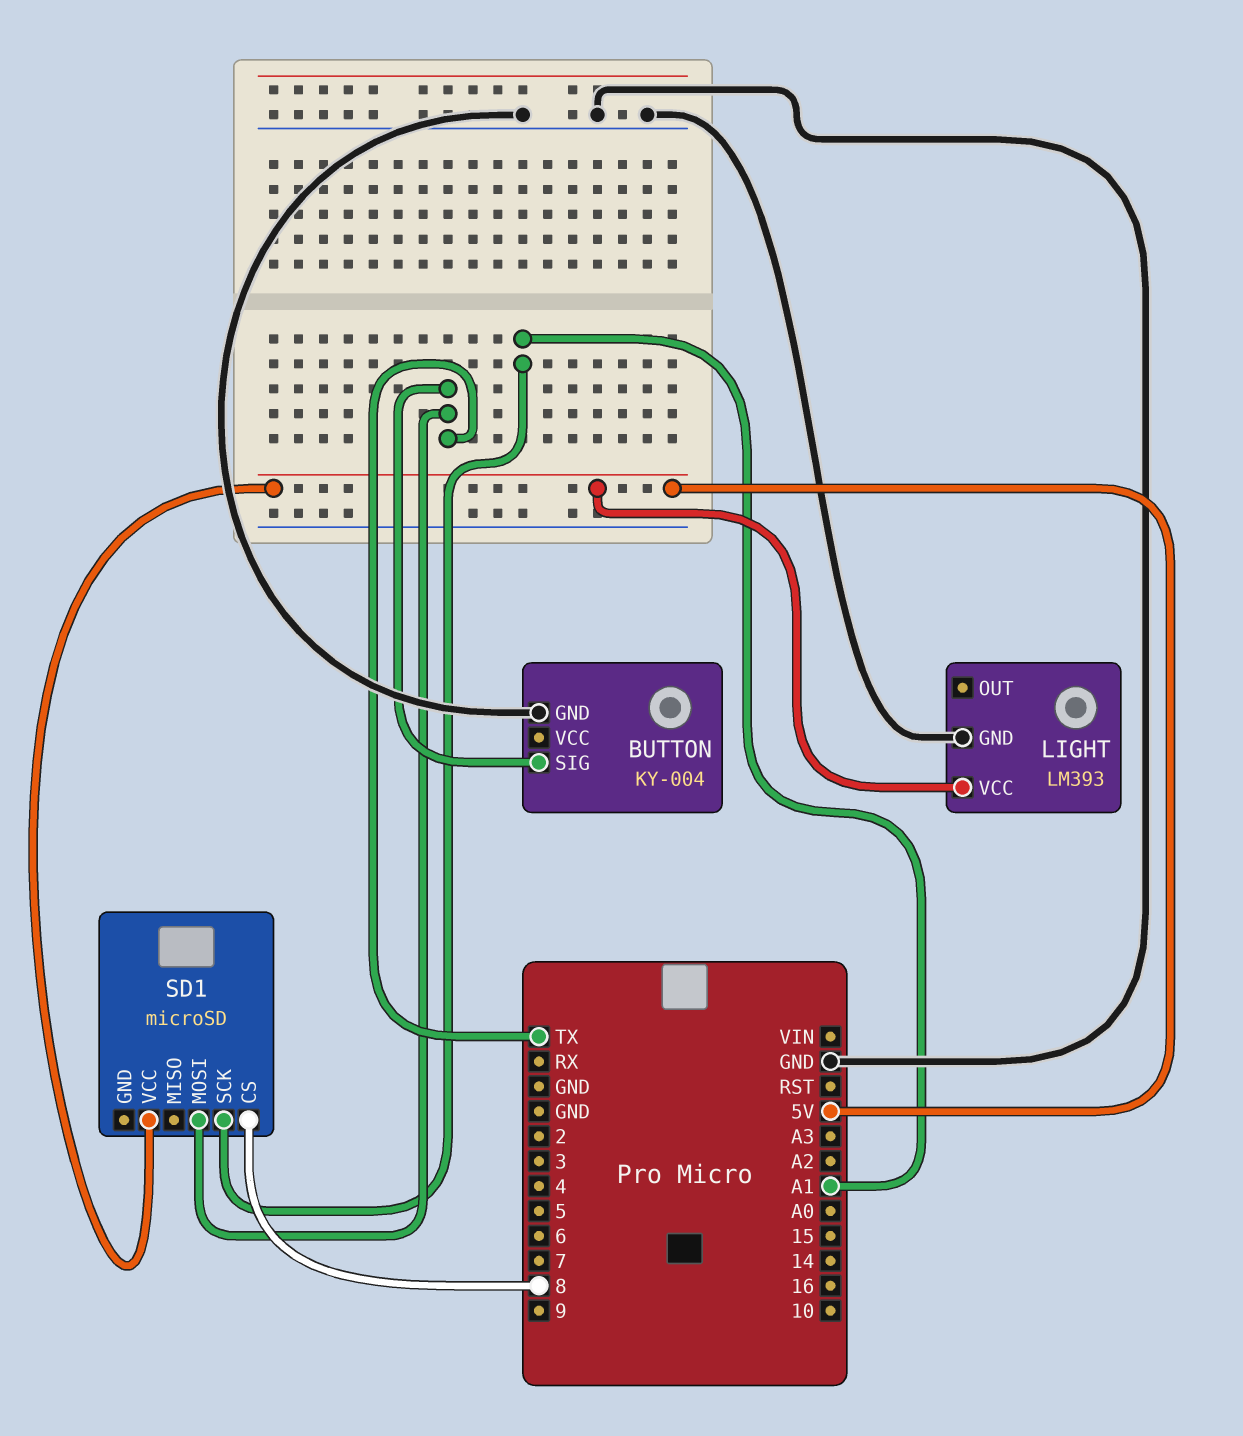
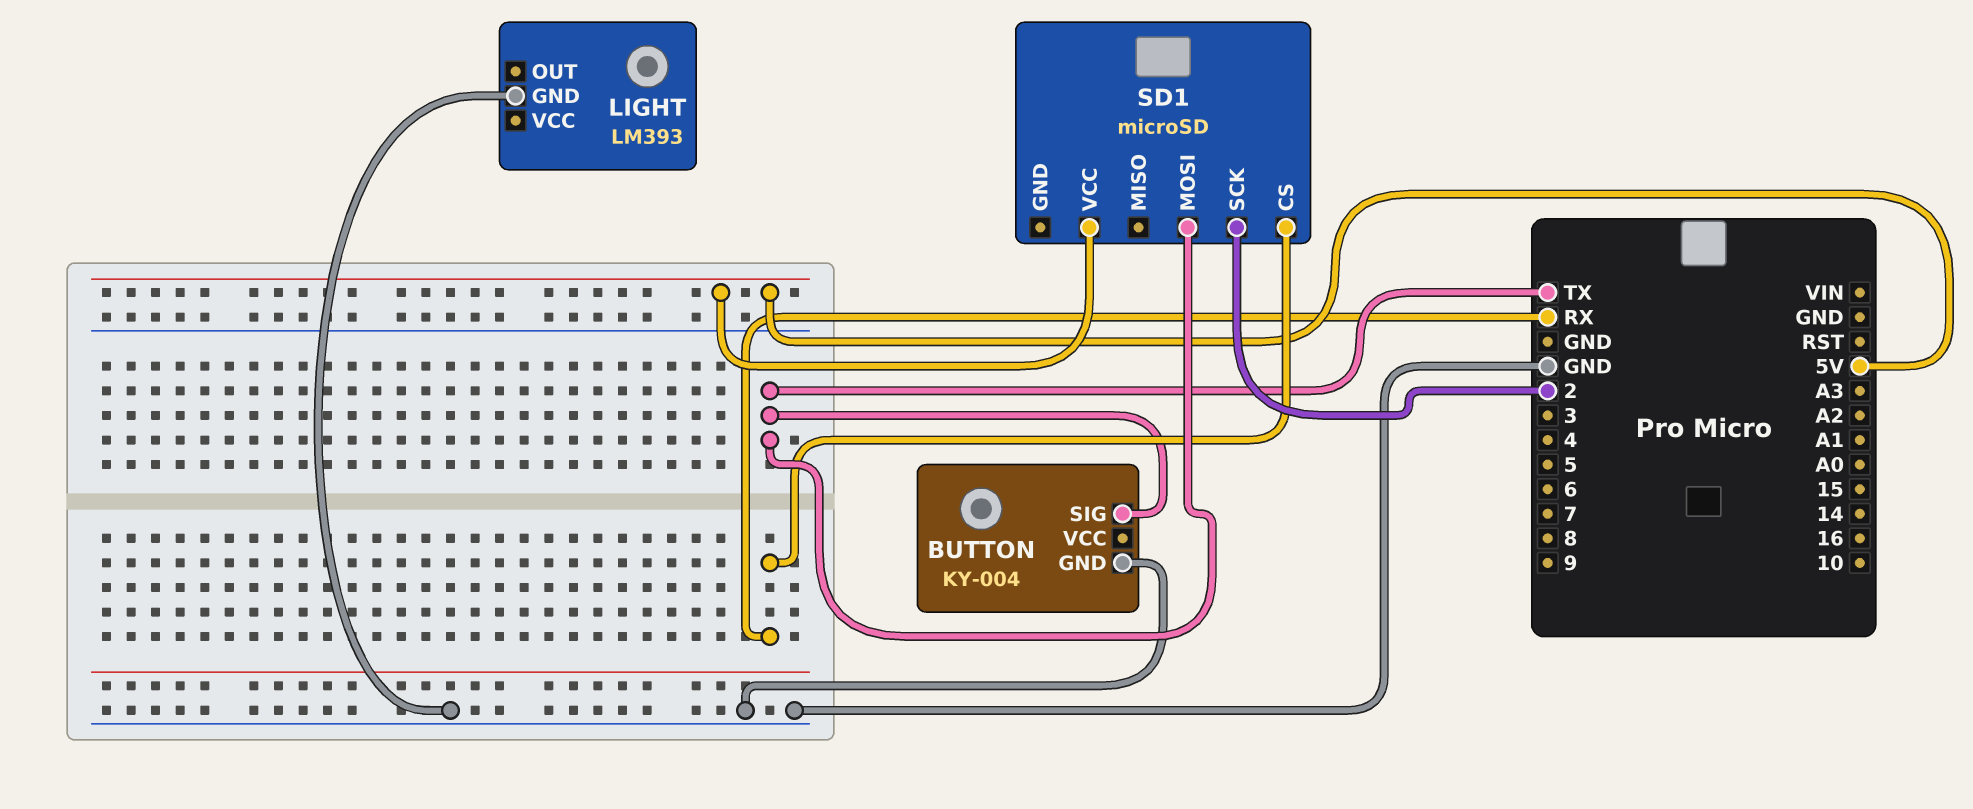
LIGHT pin VCC: 5V -> none
SD1 pin CS: 8 -> RX
SD1 pin SCK: A1 -> 2

